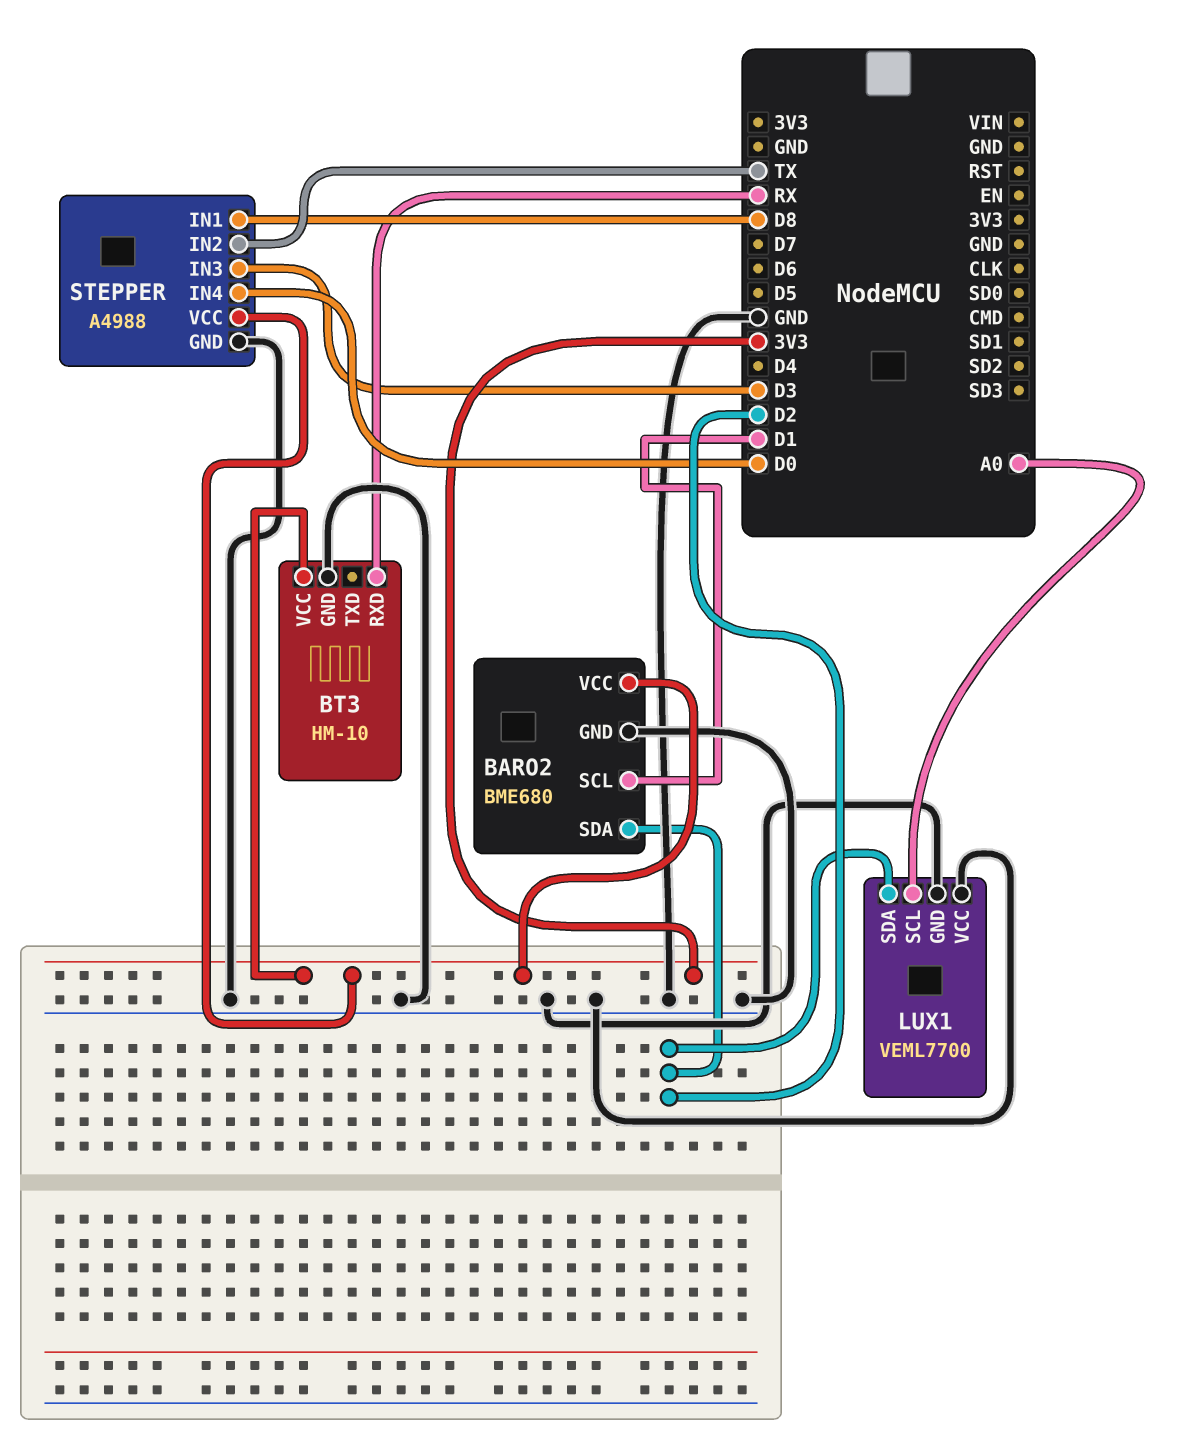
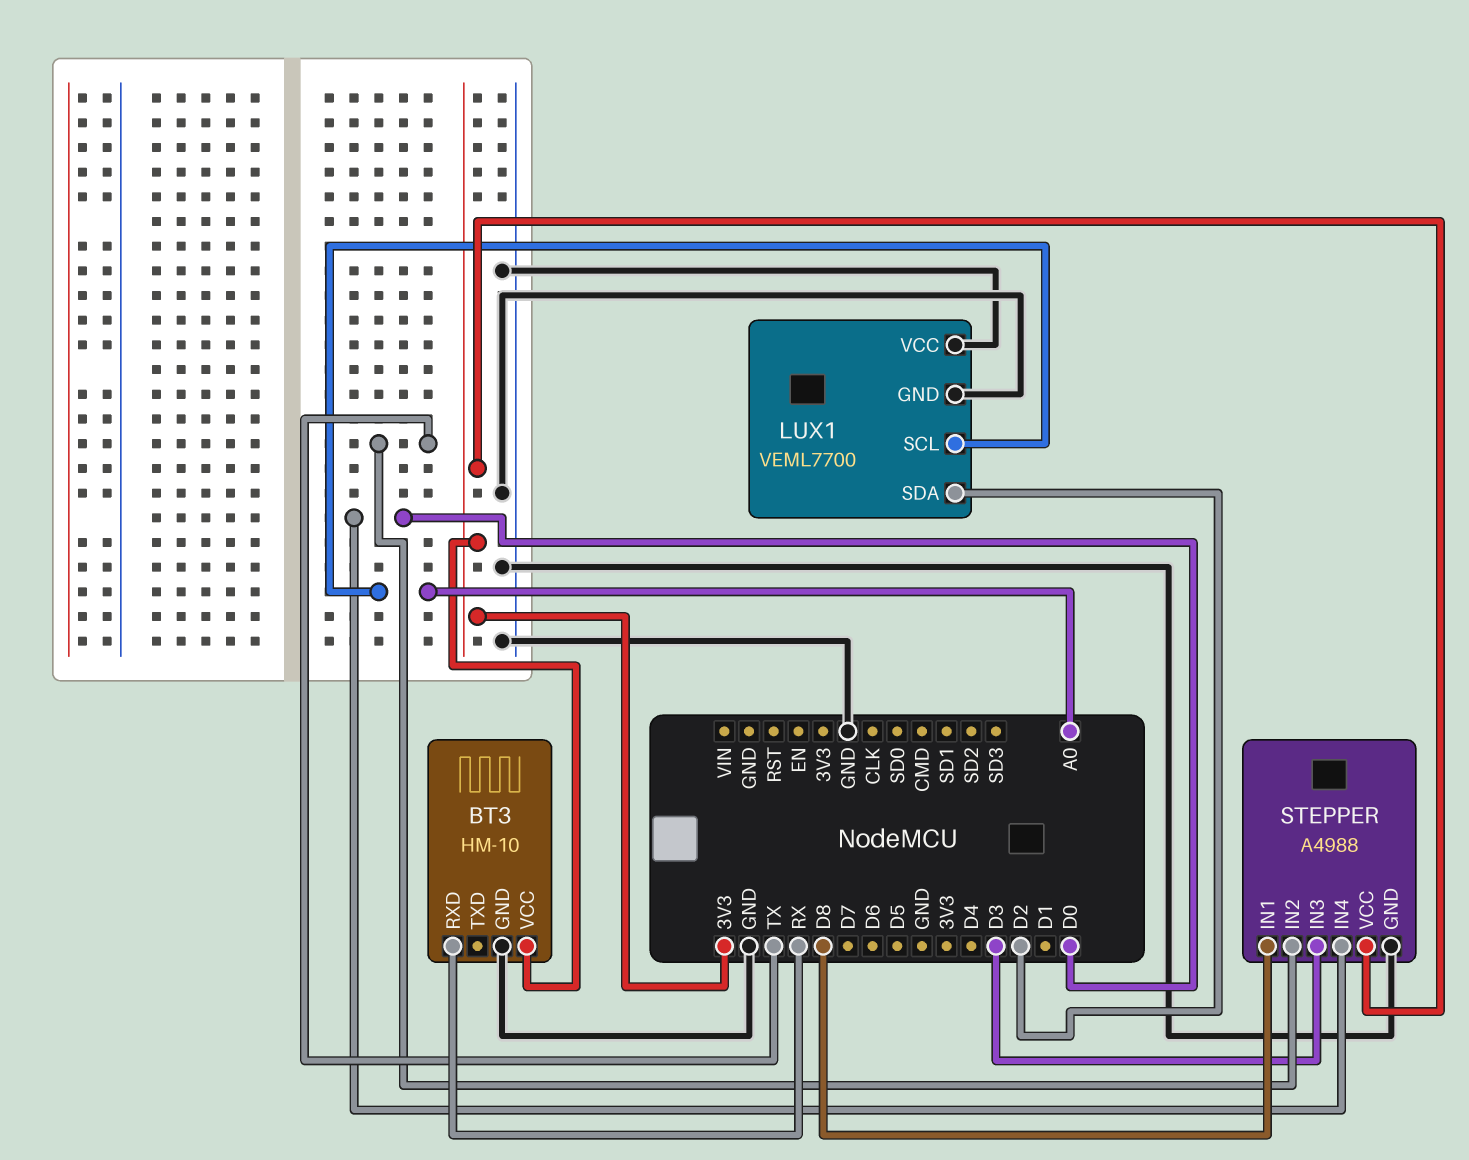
BARO2: BME680 -> none
BARO2 pin GND: GND -> none
BARO2 pin SCL: D1 -> none
BARO2 pin SDA: D2 -> none
BARO2 pin VCC: 3V3 -> none

